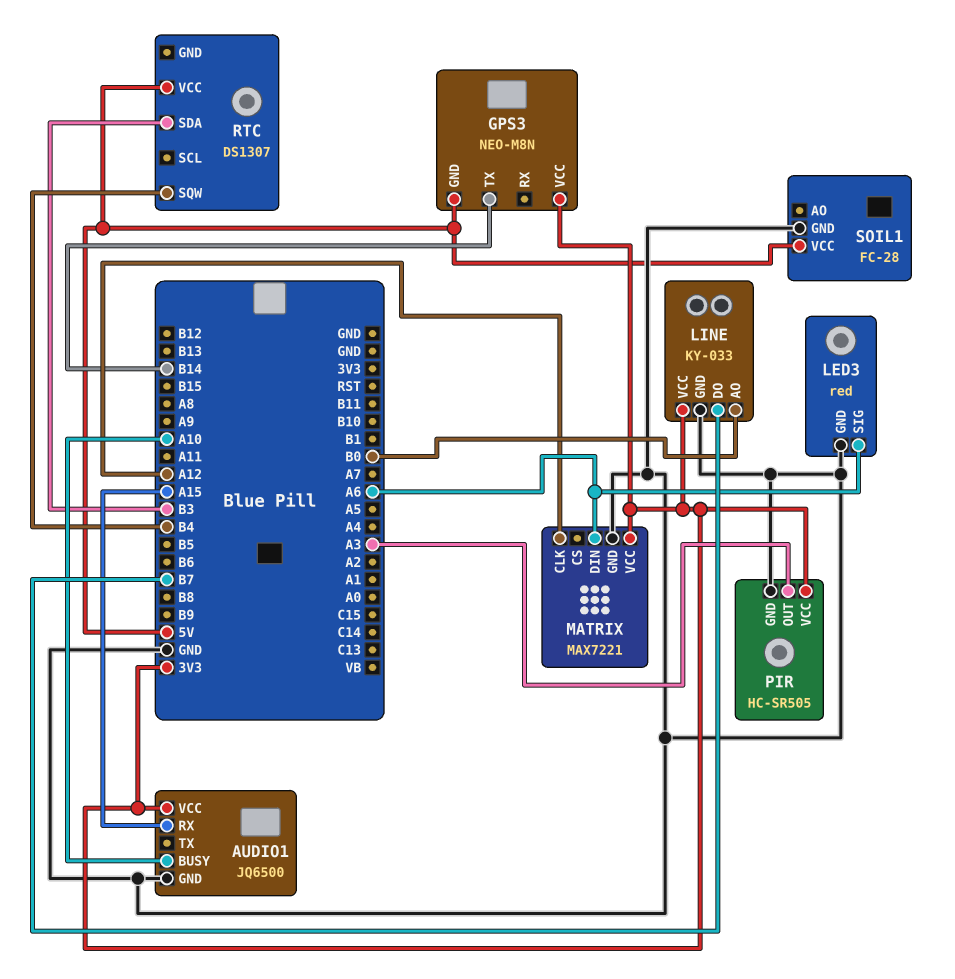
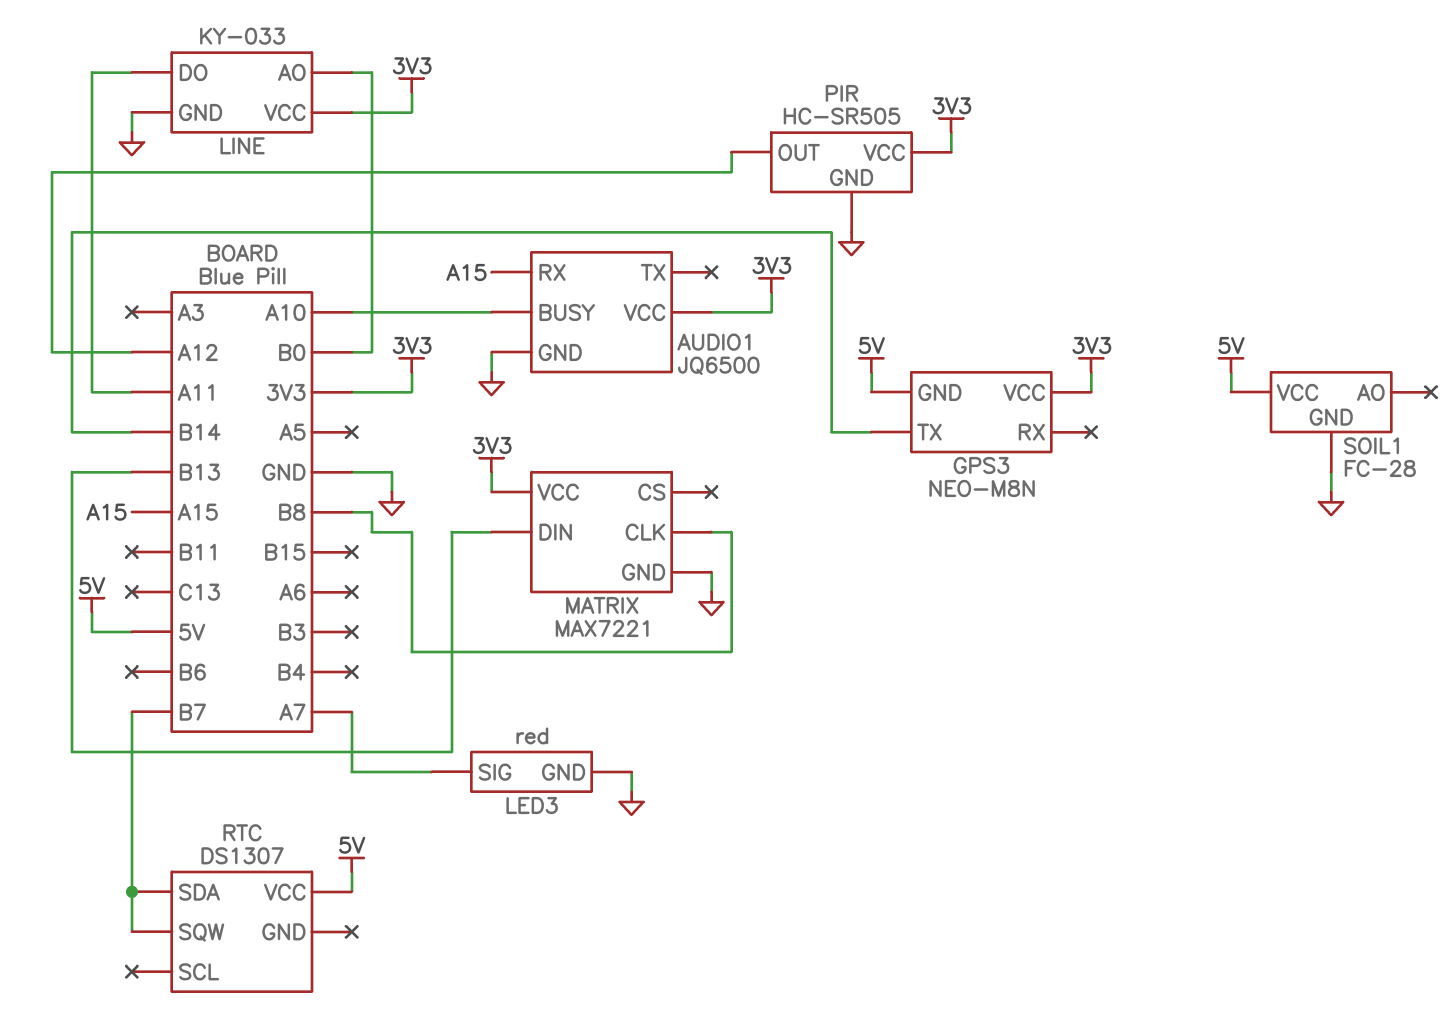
LED3 pin SIG: A6 -> A7
LINE pin DO: B7 -> A11
MATRIX pin CLK: A12 -> B8
MATRIX pin DIN: A6 -> B13
PIR pin OUT: A3 -> A12
RTC pin SDA: B3 -> B7
RTC pin SQW: B4 -> B7

